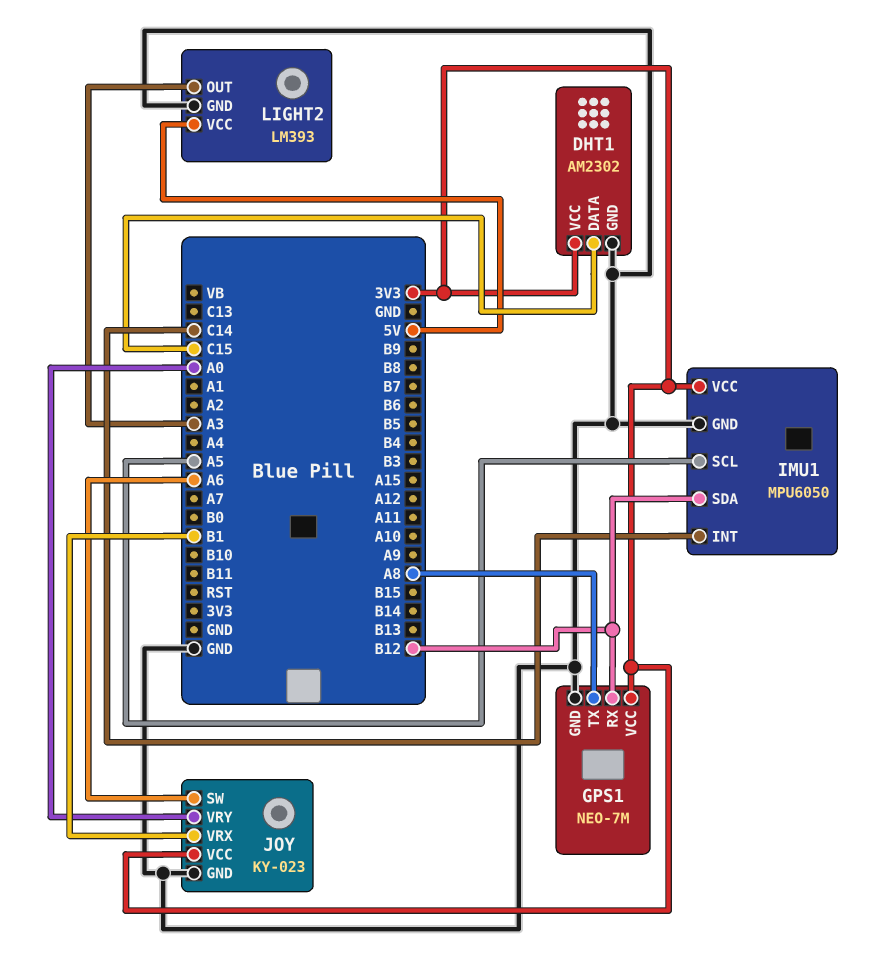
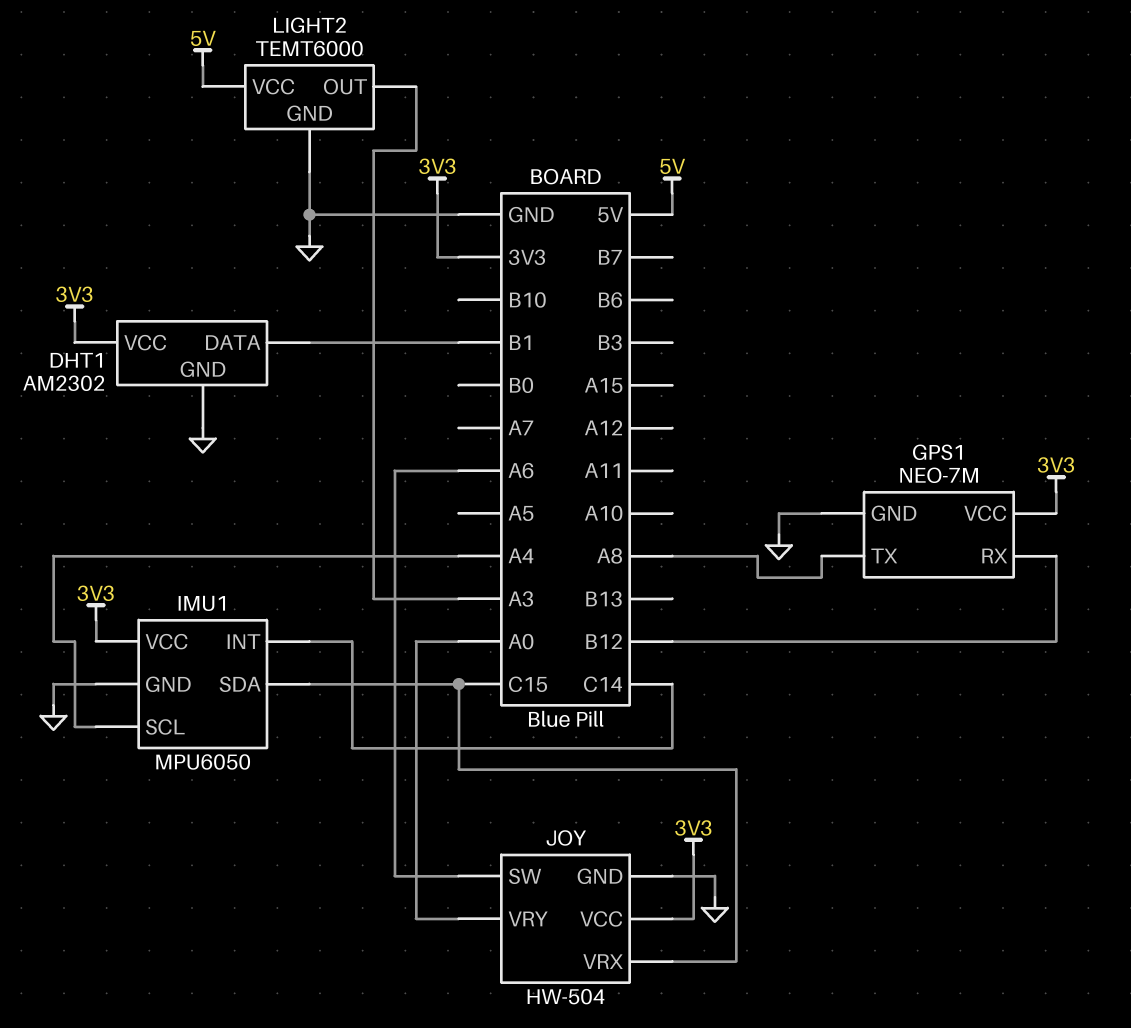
DHT1 pin DATA: C15 -> B1
IMU1 pin SCL: A5 -> A4
IMU1 pin SDA: B12 -> C15
JOY: KY-023 -> HW-504
JOY pin VRX: B1 -> C15
LIGHT2: LM393 -> TEMT6000

